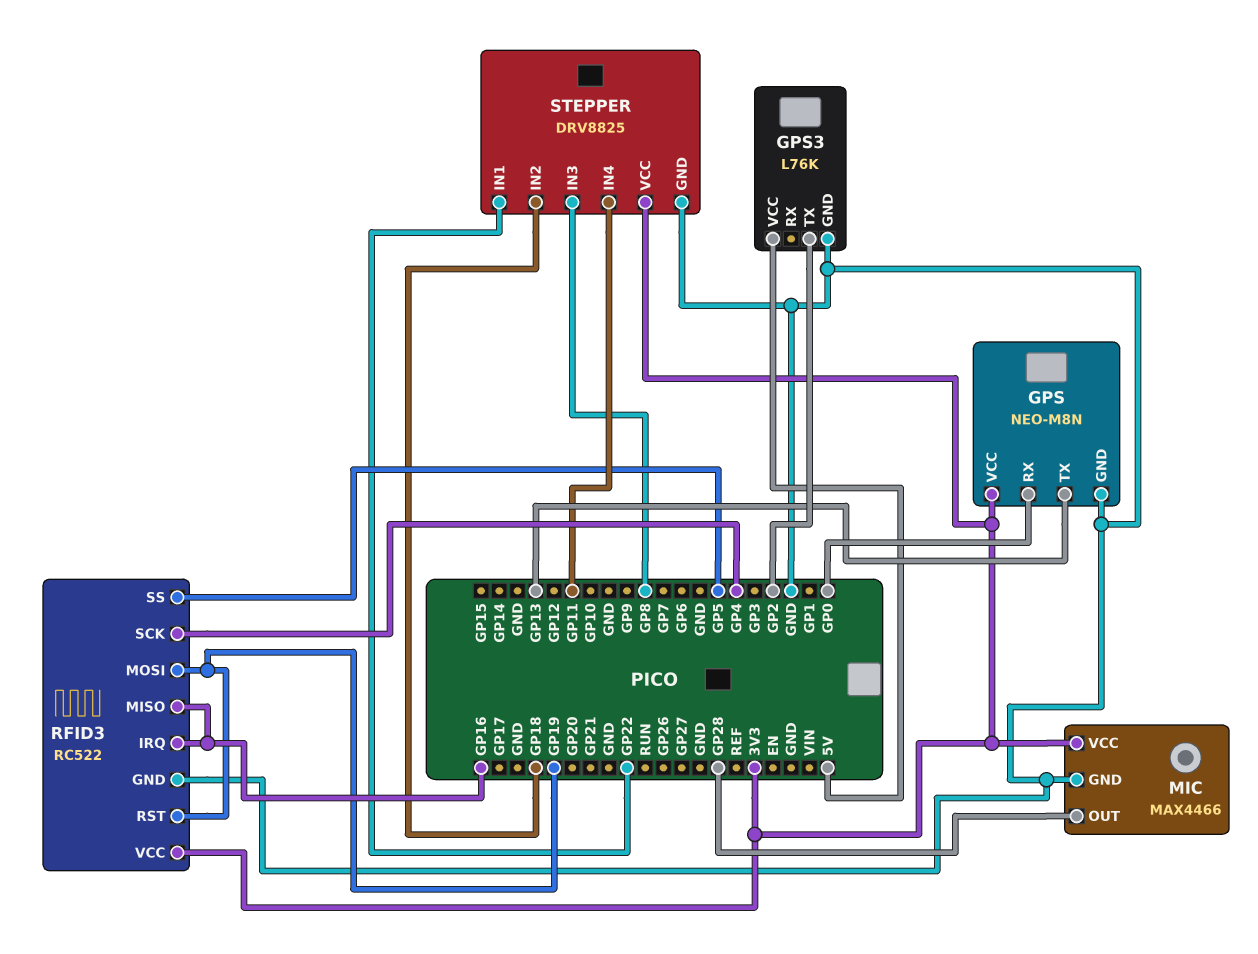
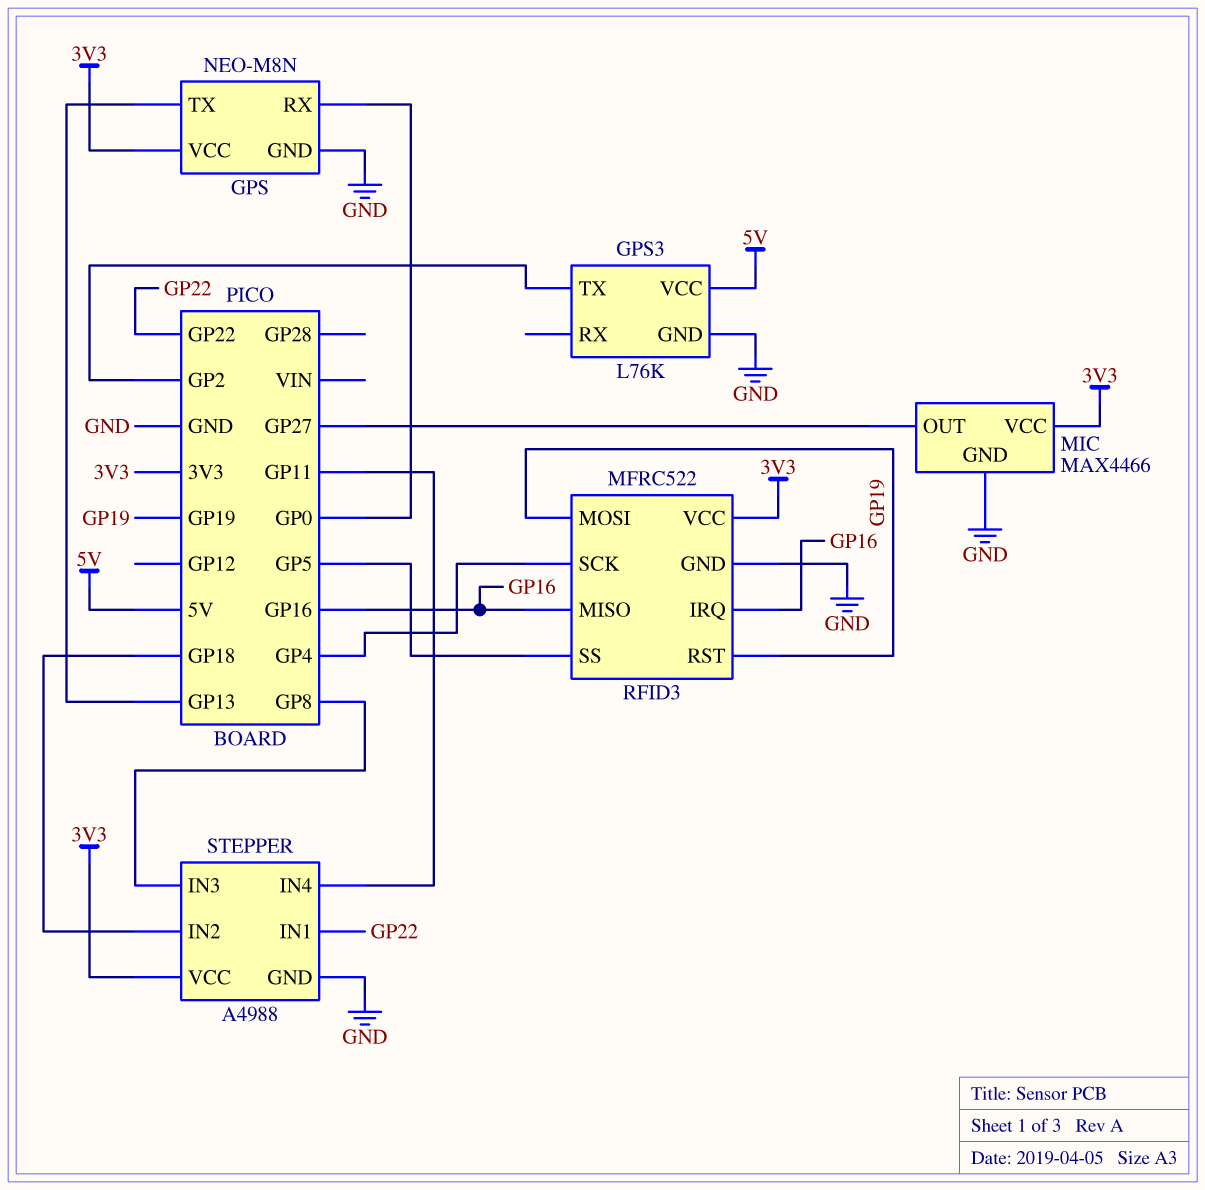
MIC pin OUT: GP28 -> GP27
RFID3: RC522 -> MFRC522
STEPPER: DRV8825 -> A4988

